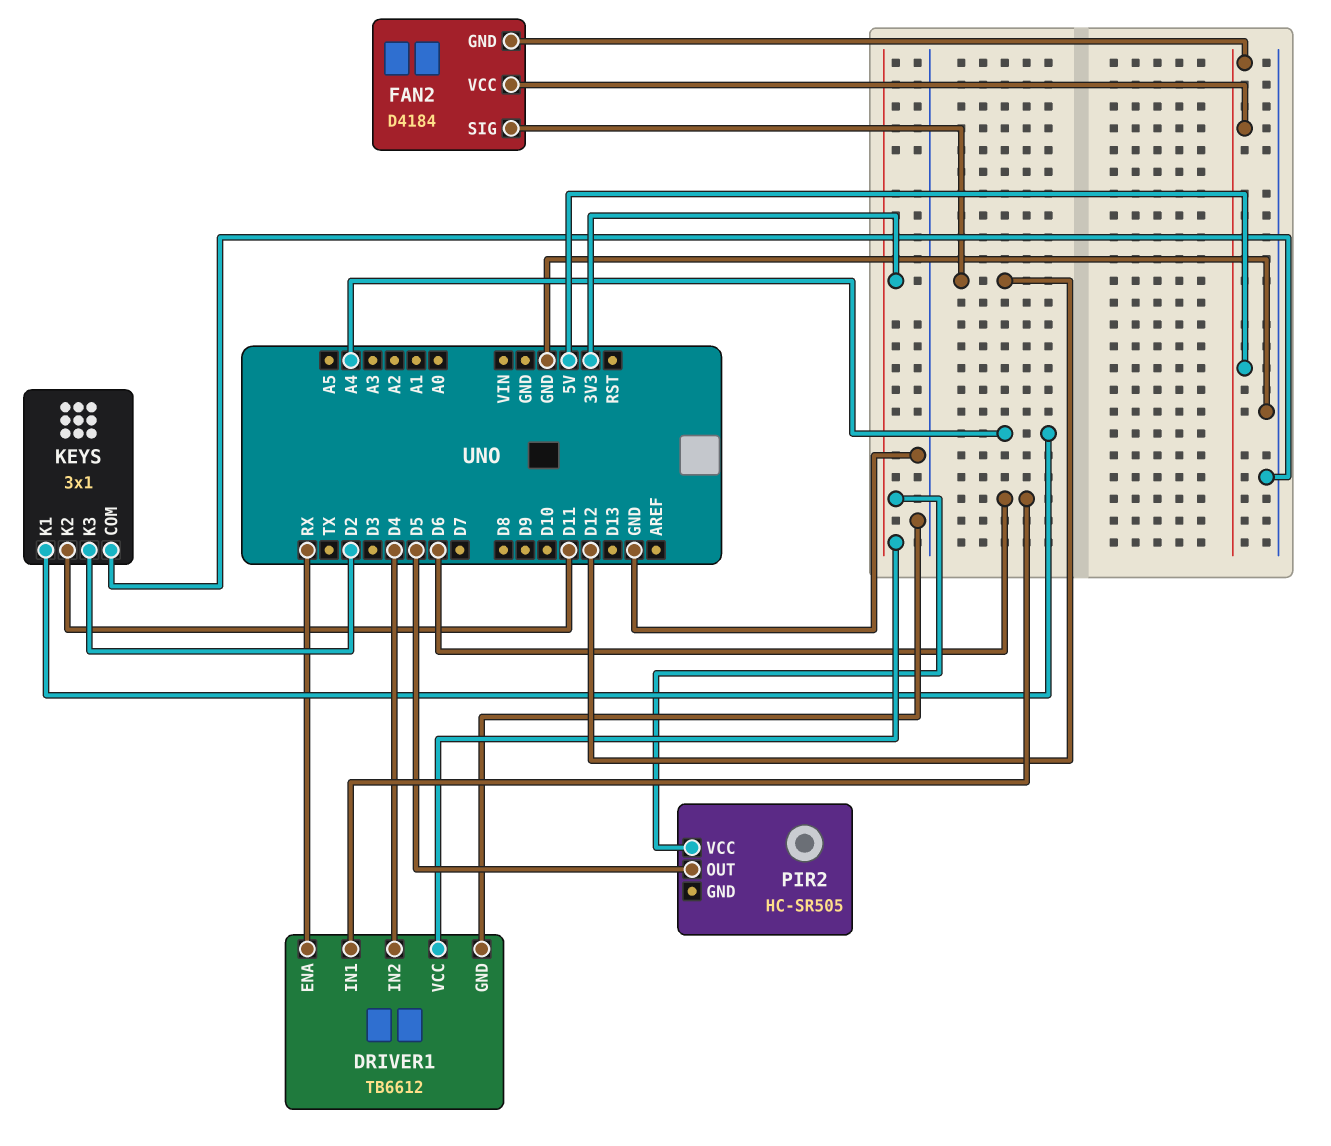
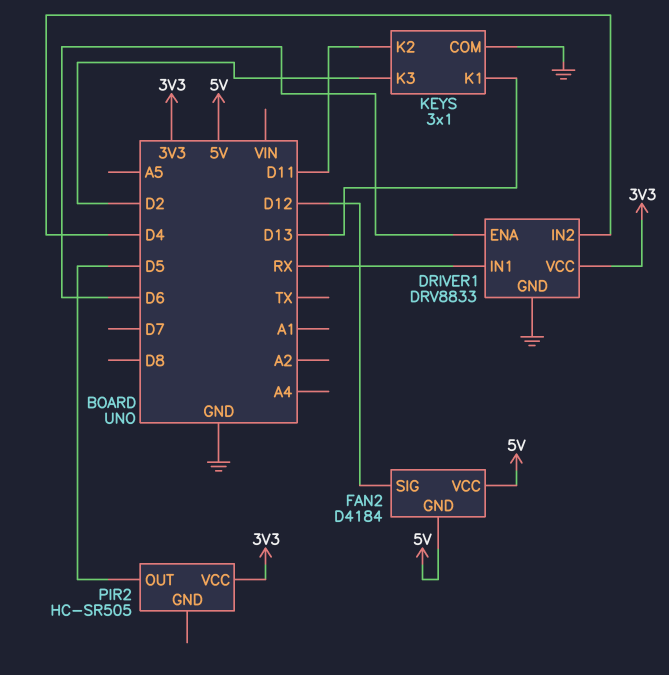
DRIVER1: TB6612 -> DRV8833
DRIVER1 pin ENA: RX -> D6
DRIVER1 pin IN1: D6 -> RX
KEYS pin K1: A4 -> D13

